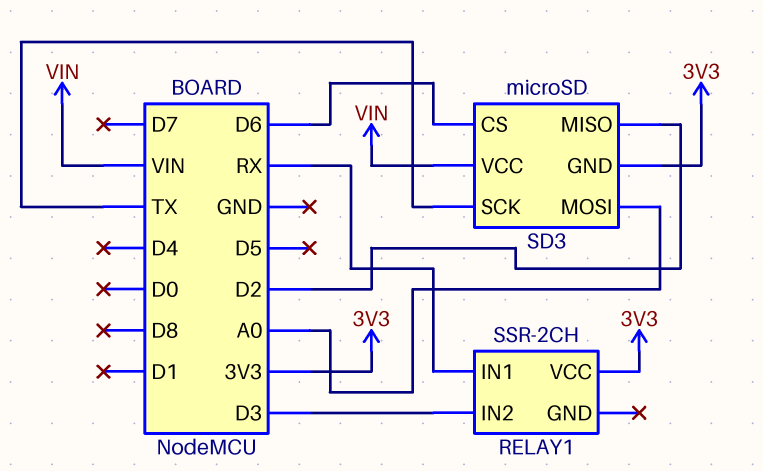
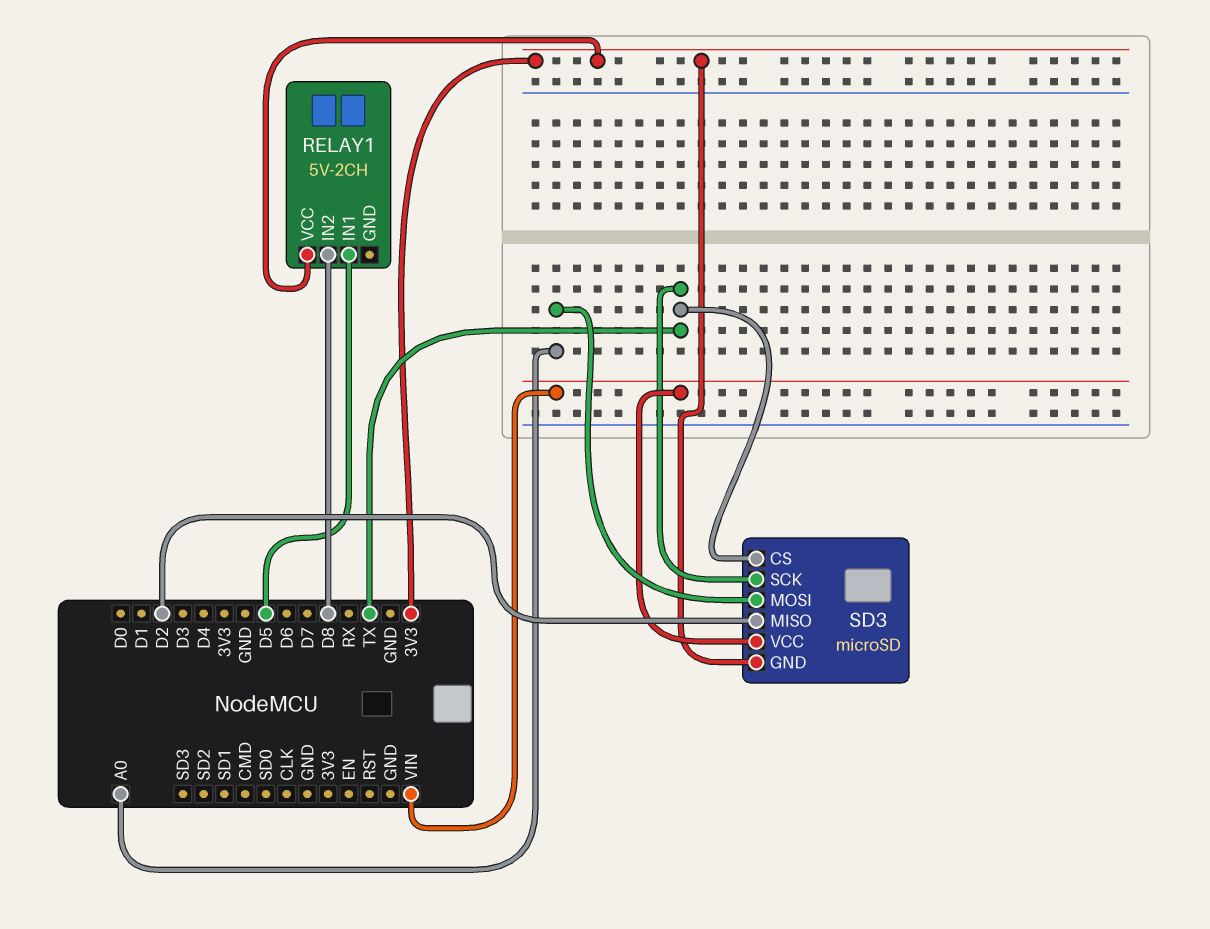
RELAY1: SSR-2CH -> 5V-2CH
RELAY1 pin IN1: RX -> D5
RELAY1 pin IN2: D3 -> D8
SD3 pin CS: D6 -> TX

